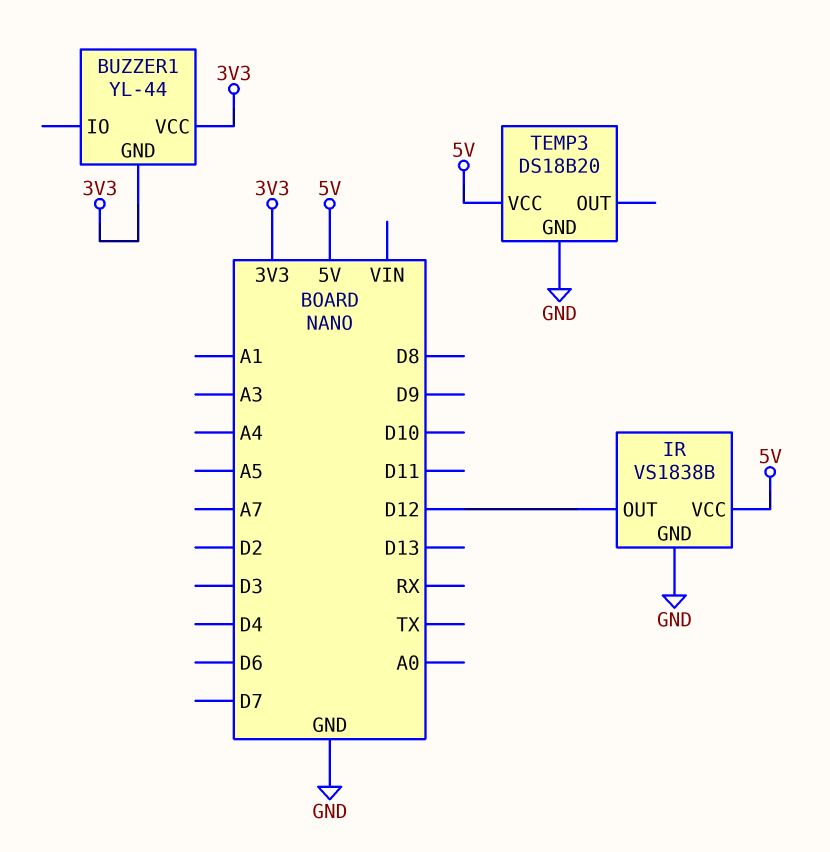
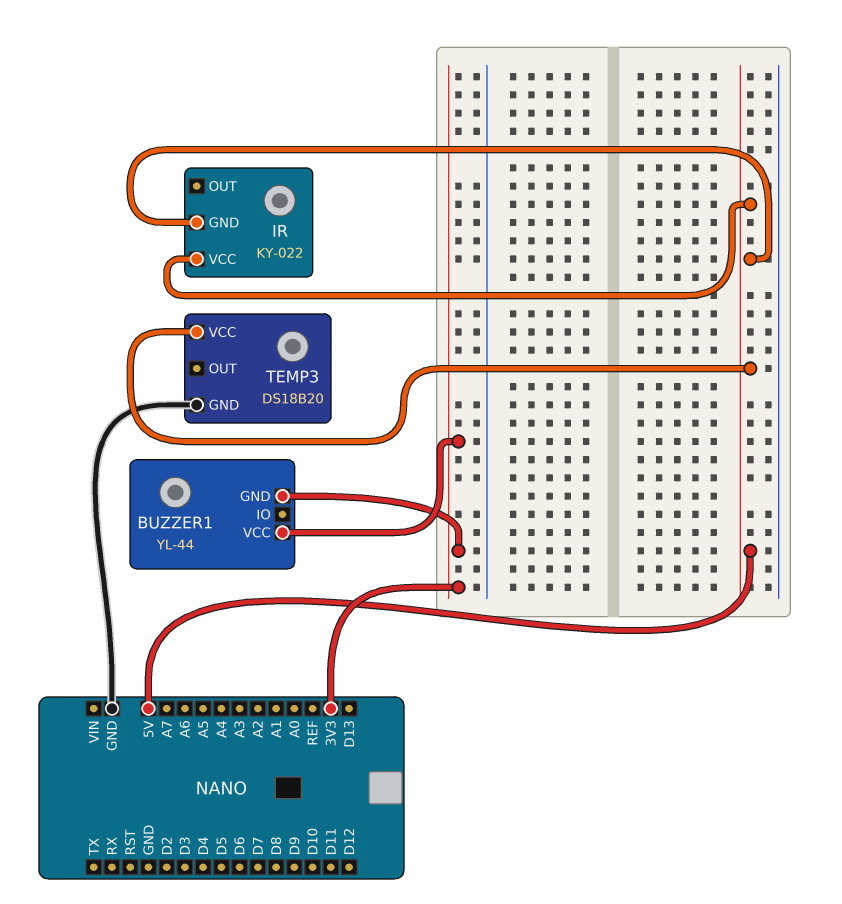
IR: VS1838B -> KY-022
IR pin GND: GND -> 5V
IR pin OUT: D12 -> none

